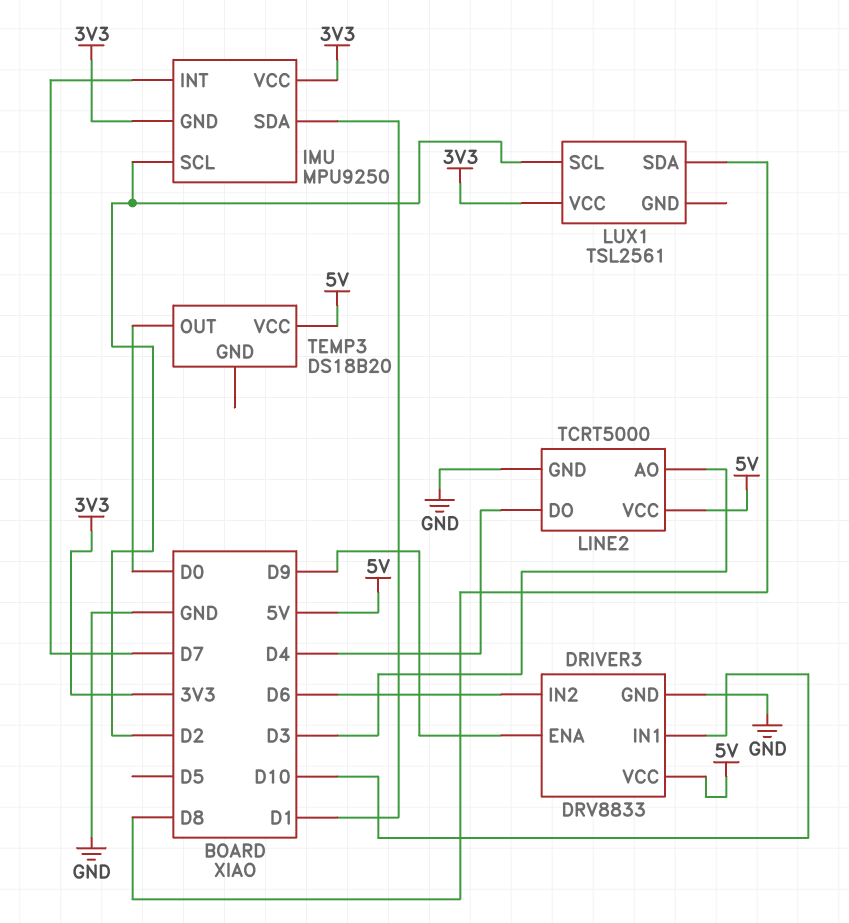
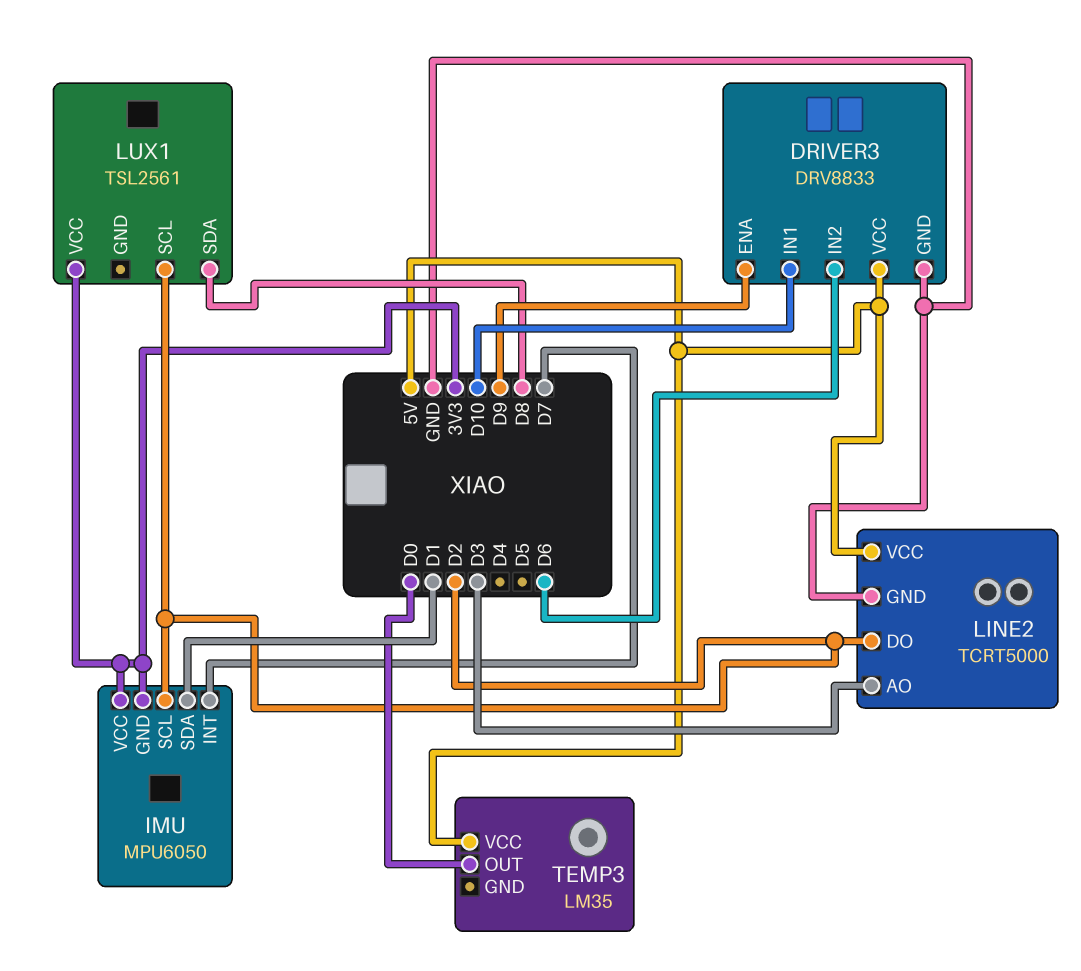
IMU: MPU9250 -> MPU6050
LINE2 pin DO: D4 -> D2
TEMP3: DS18B20 -> LM35

